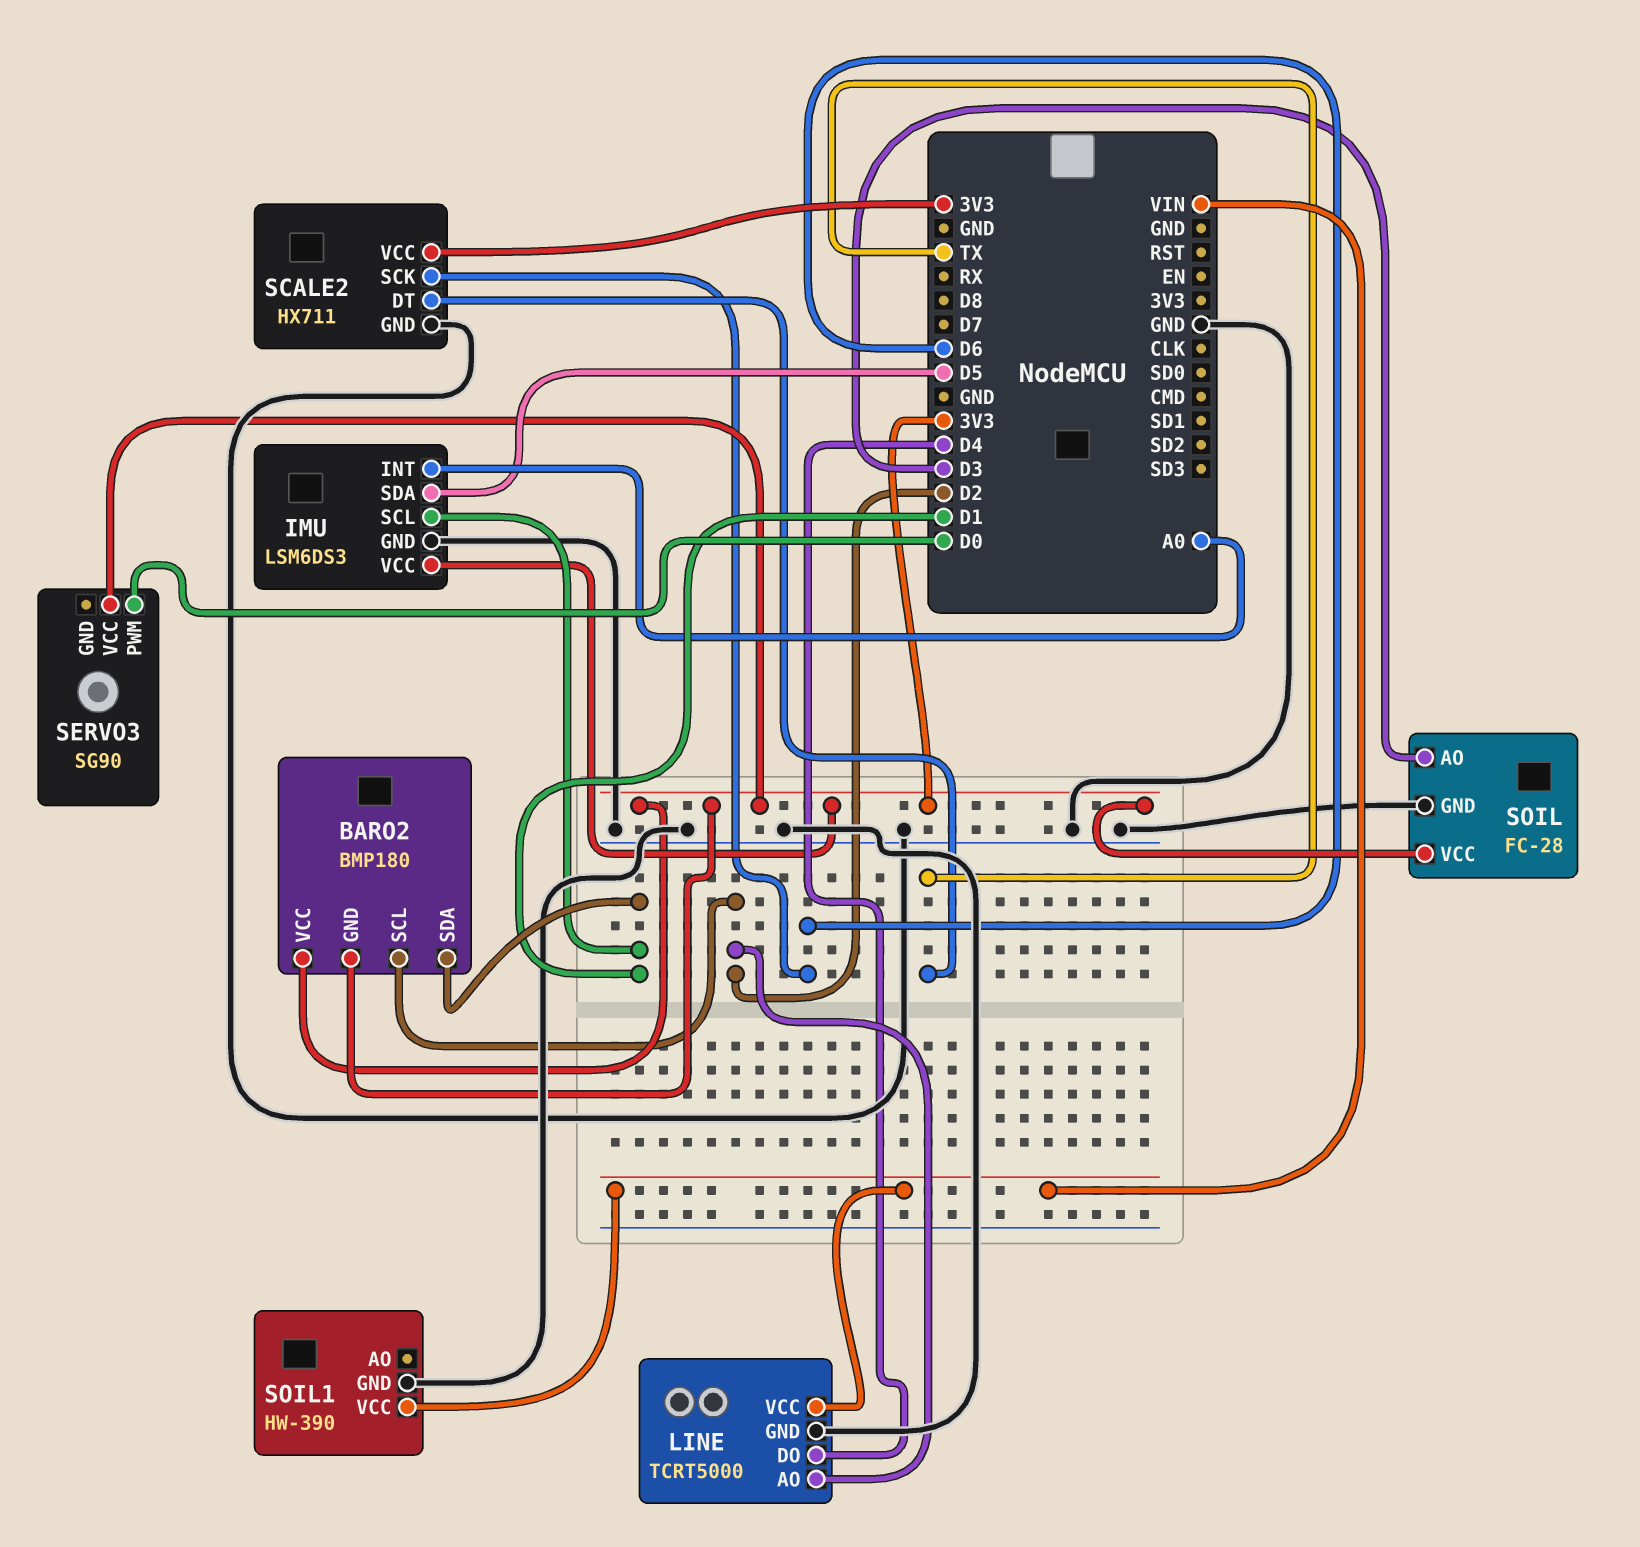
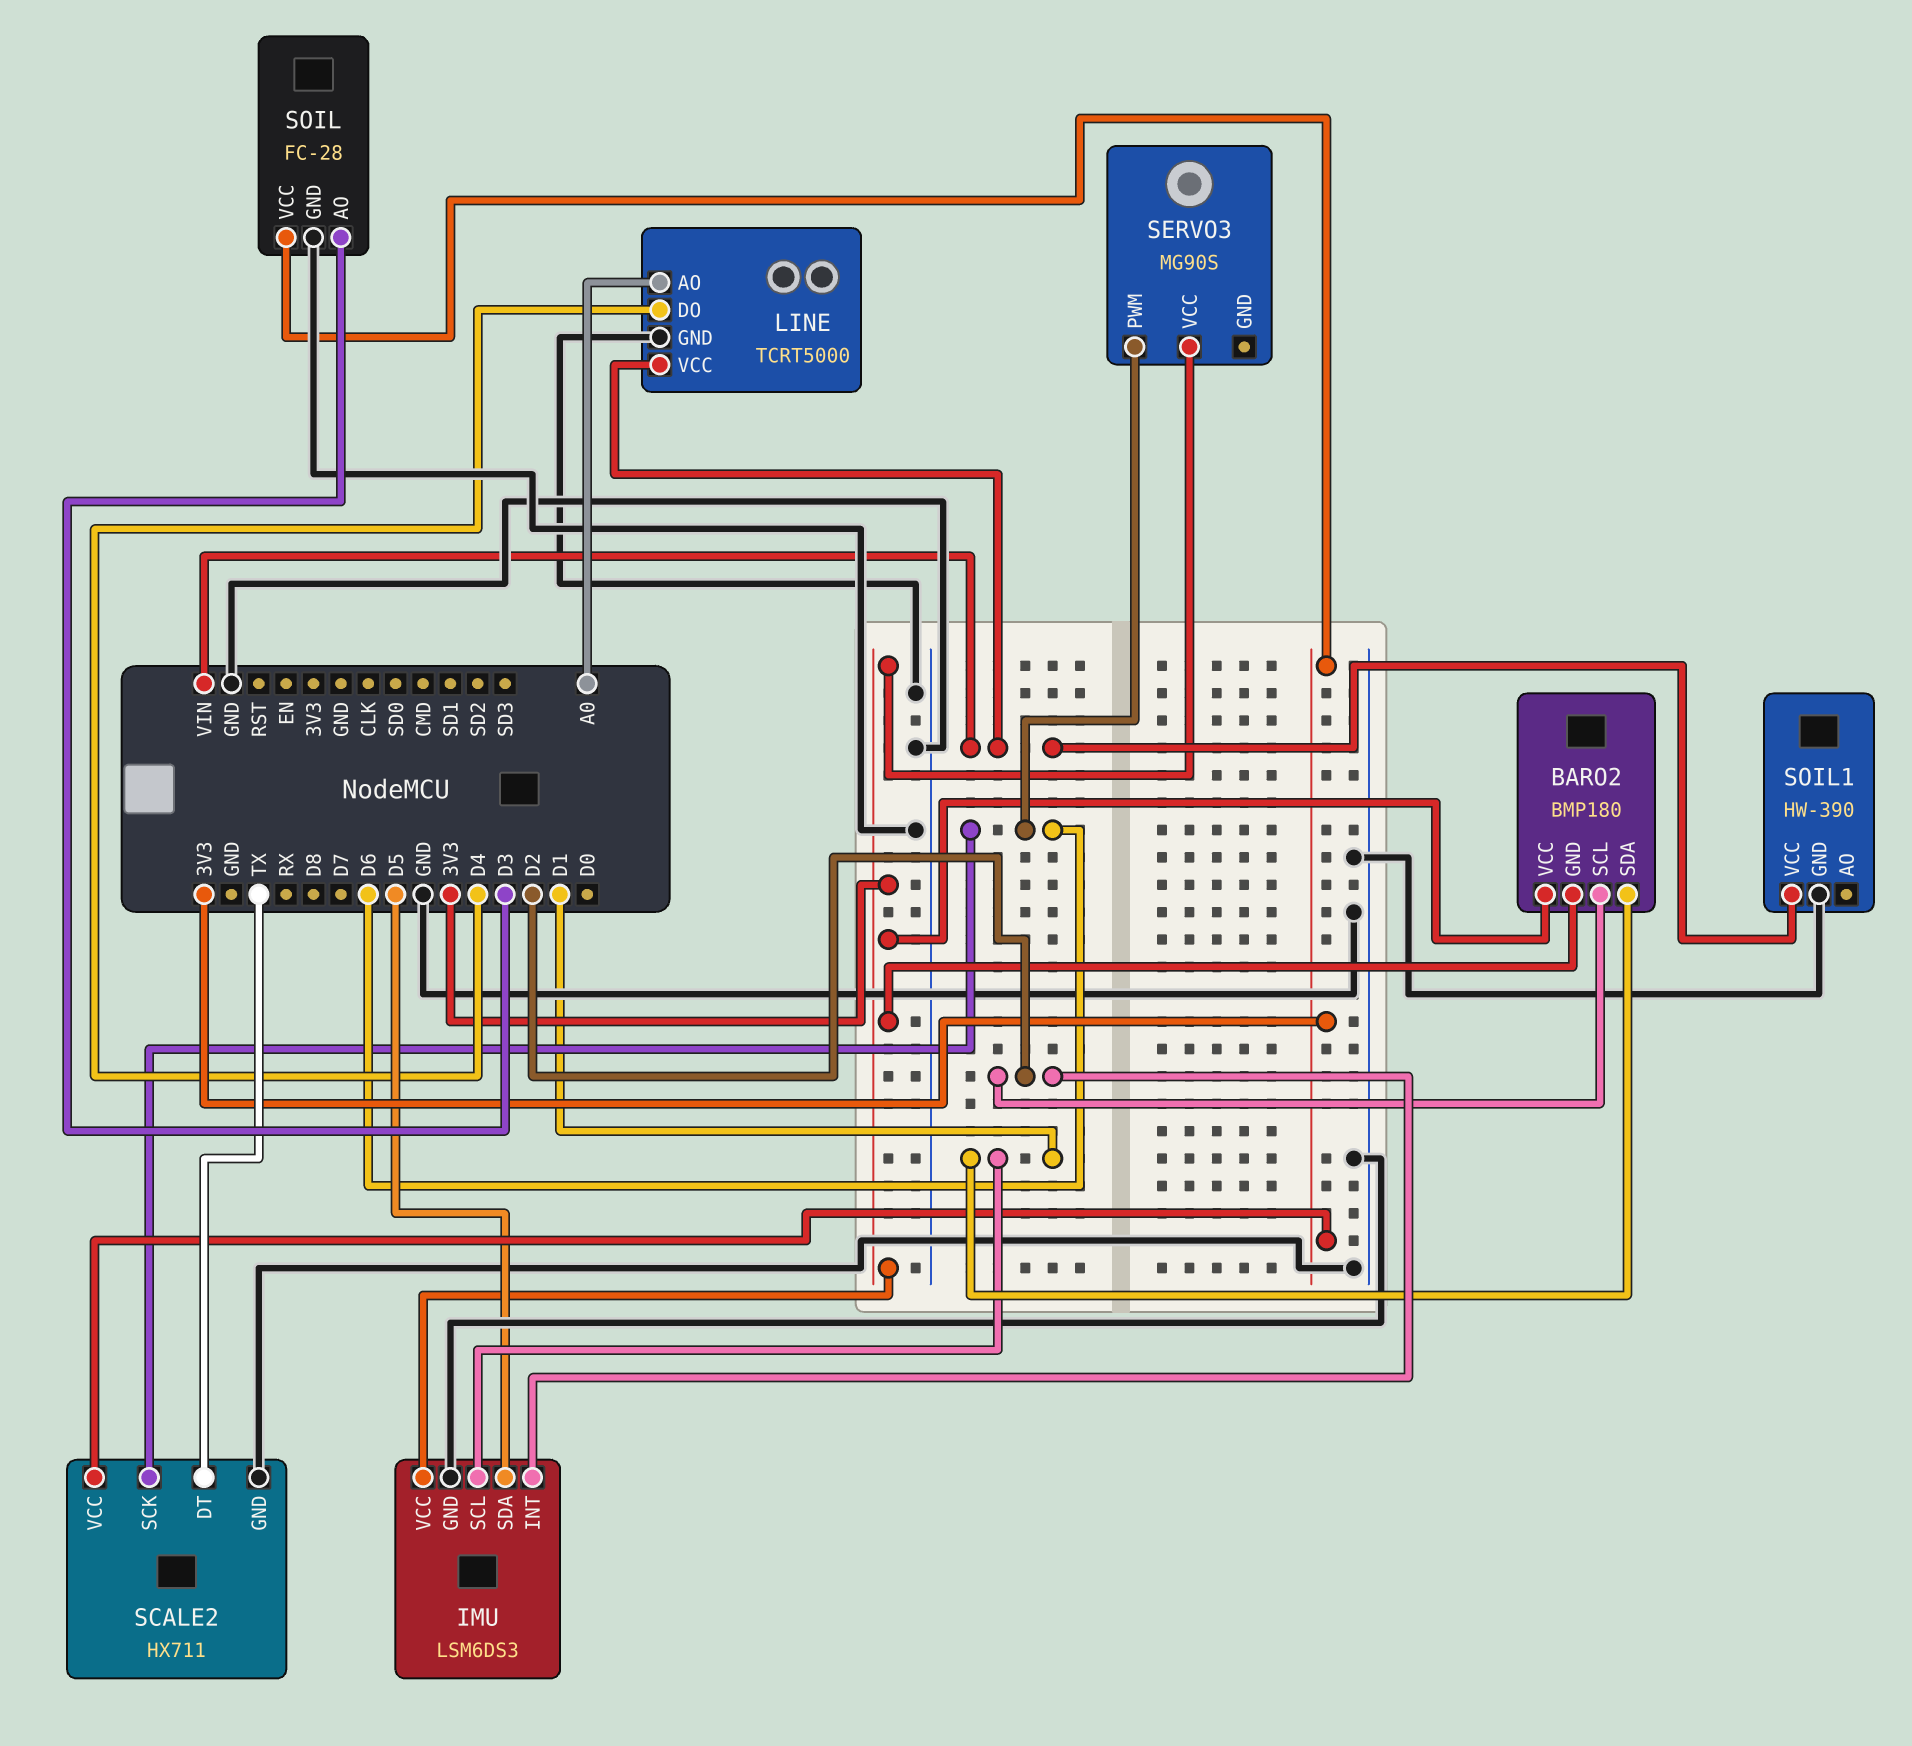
IMU pin INT: A0 -> D2
LINE pin AO: D2 -> A0
SERVO3: SG90 -> MG90S
SERVO3 pin PWM: D0 -> D6

